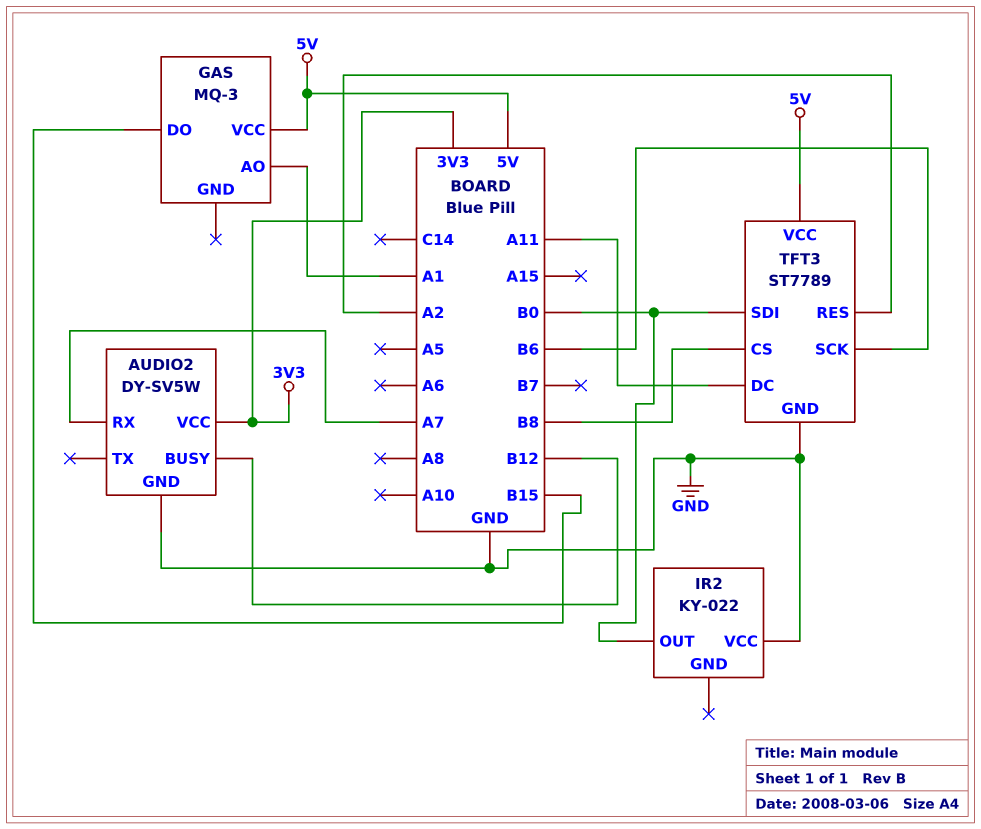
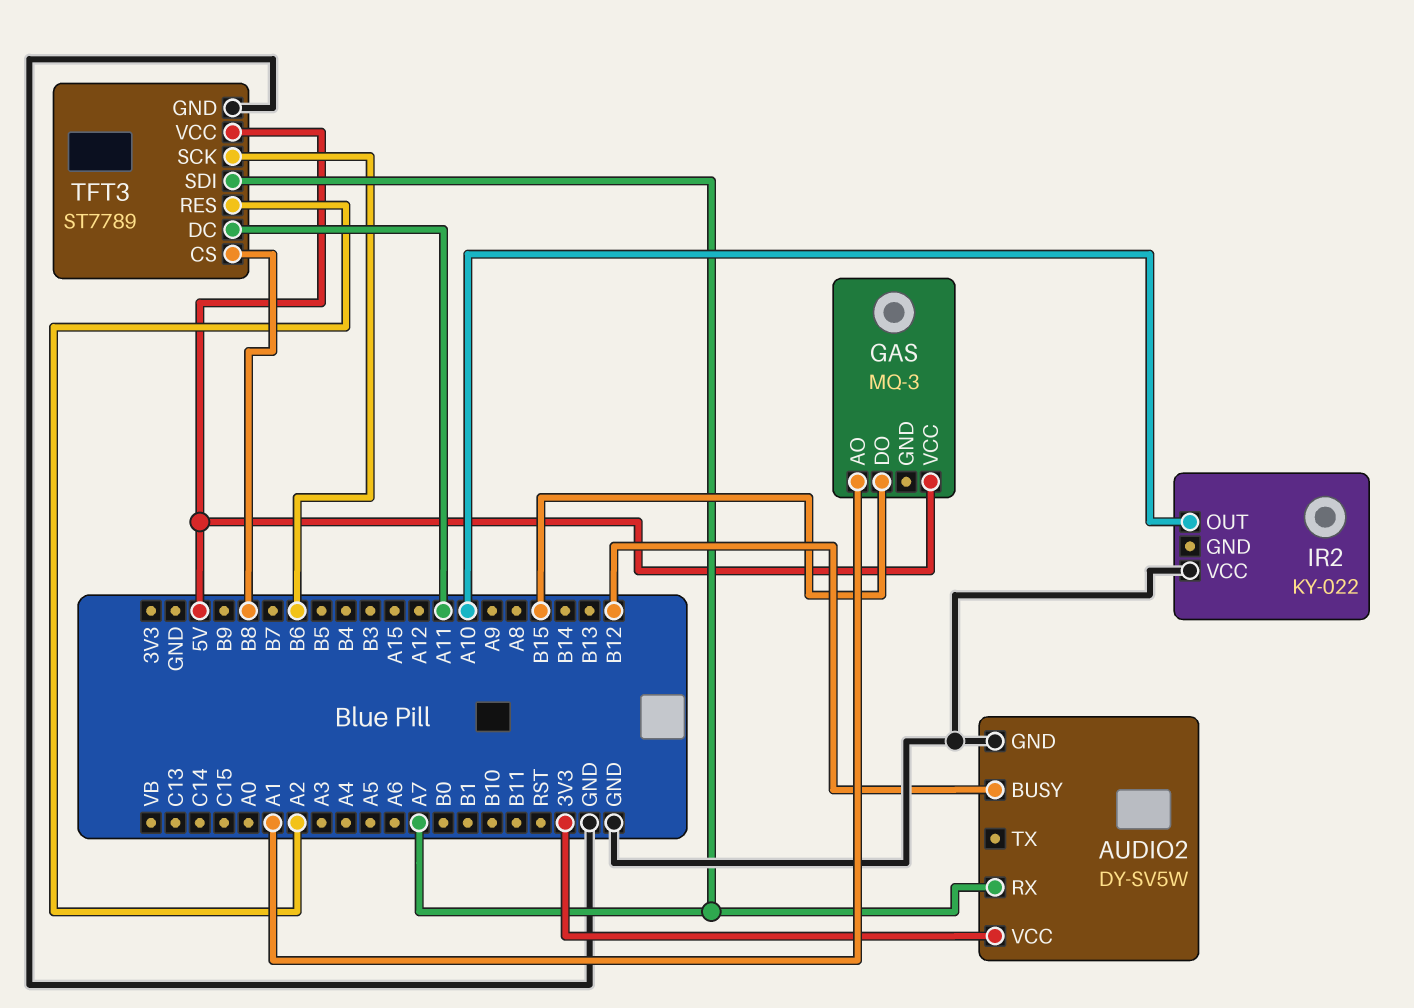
IR2 pin OUT: B0 -> A10
TFT3 pin SDI: B0 -> A7

